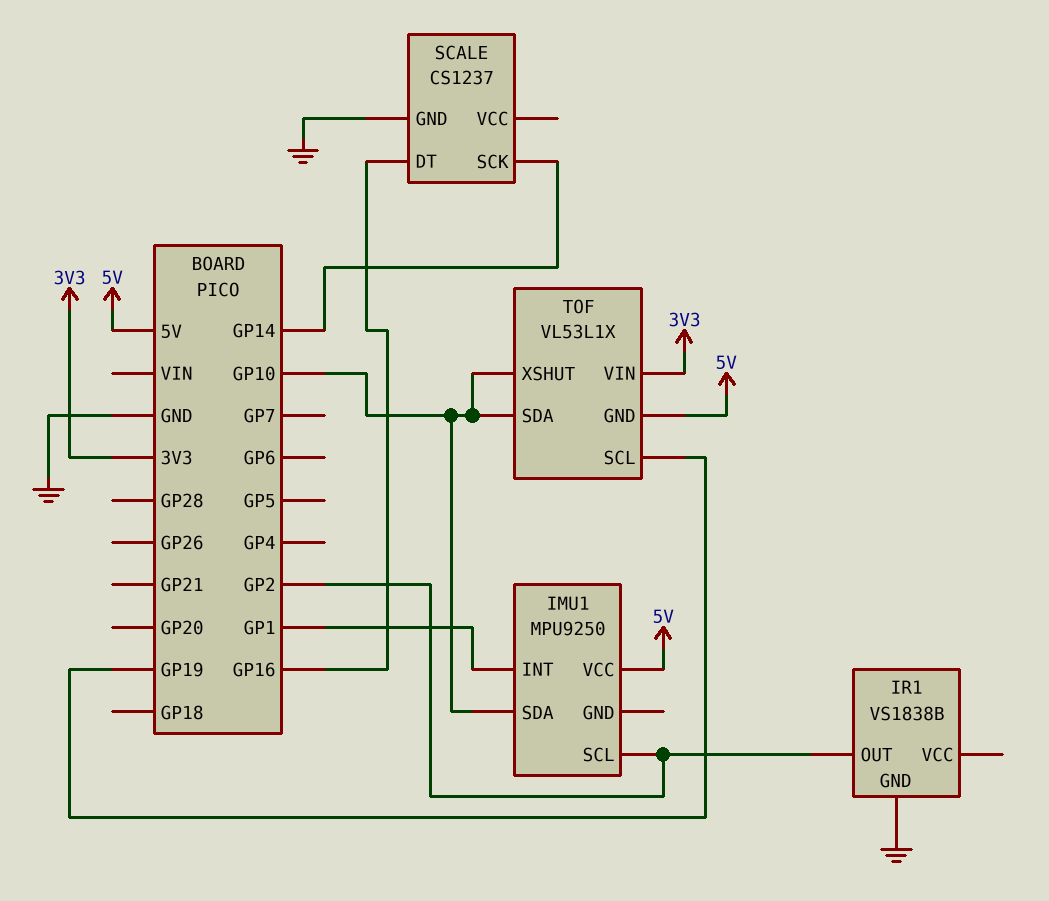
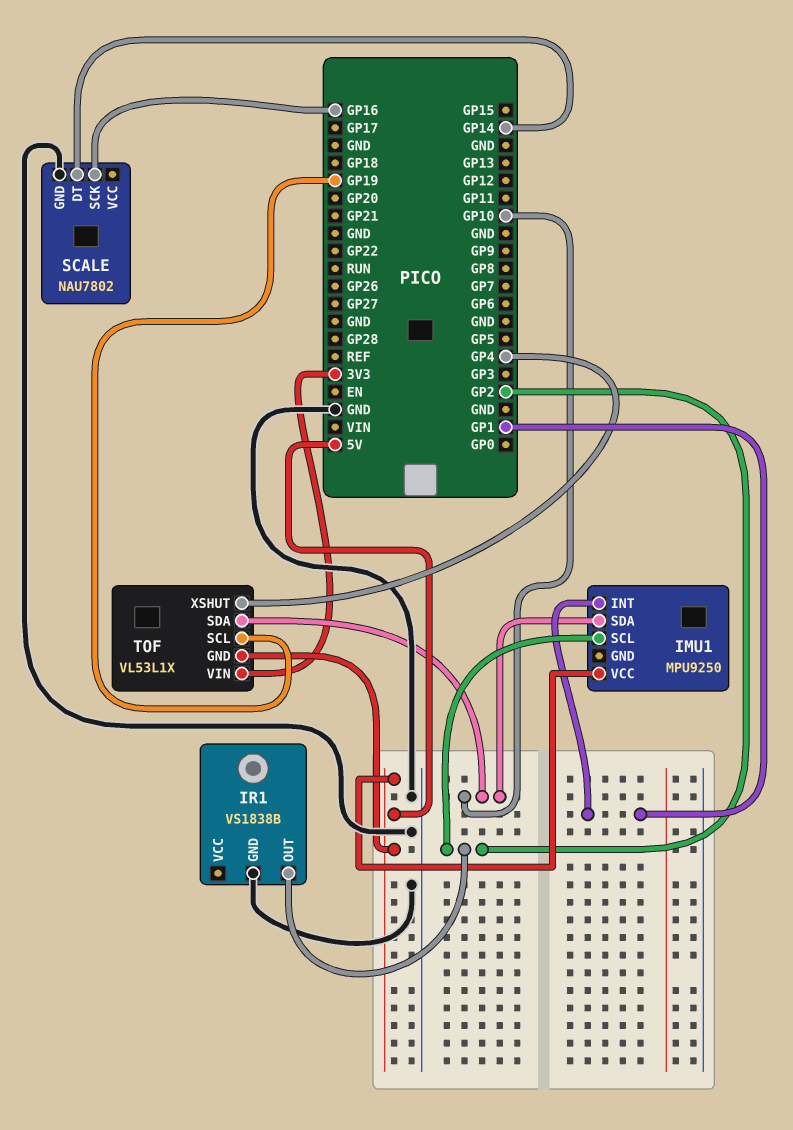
SCALE: CS1237 -> NAU7802
SCALE pin DT: GP16 -> GP14
SCALE pin SCK: GP14 -> GP16
TOF pin XSHUT: GP10 -> GP4

